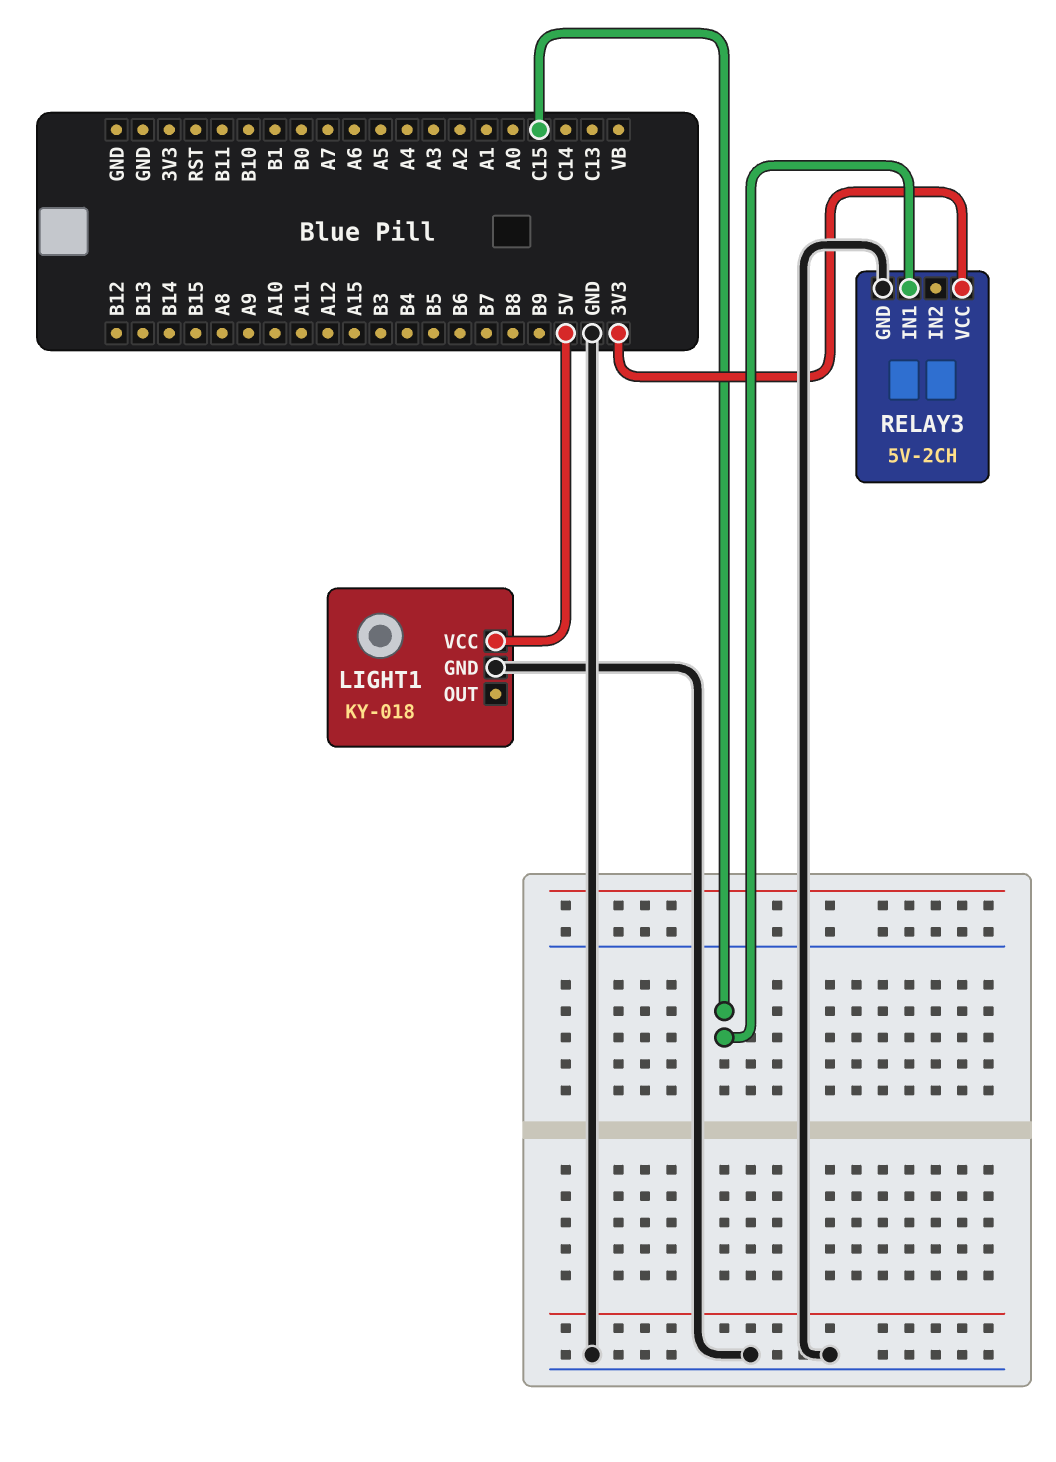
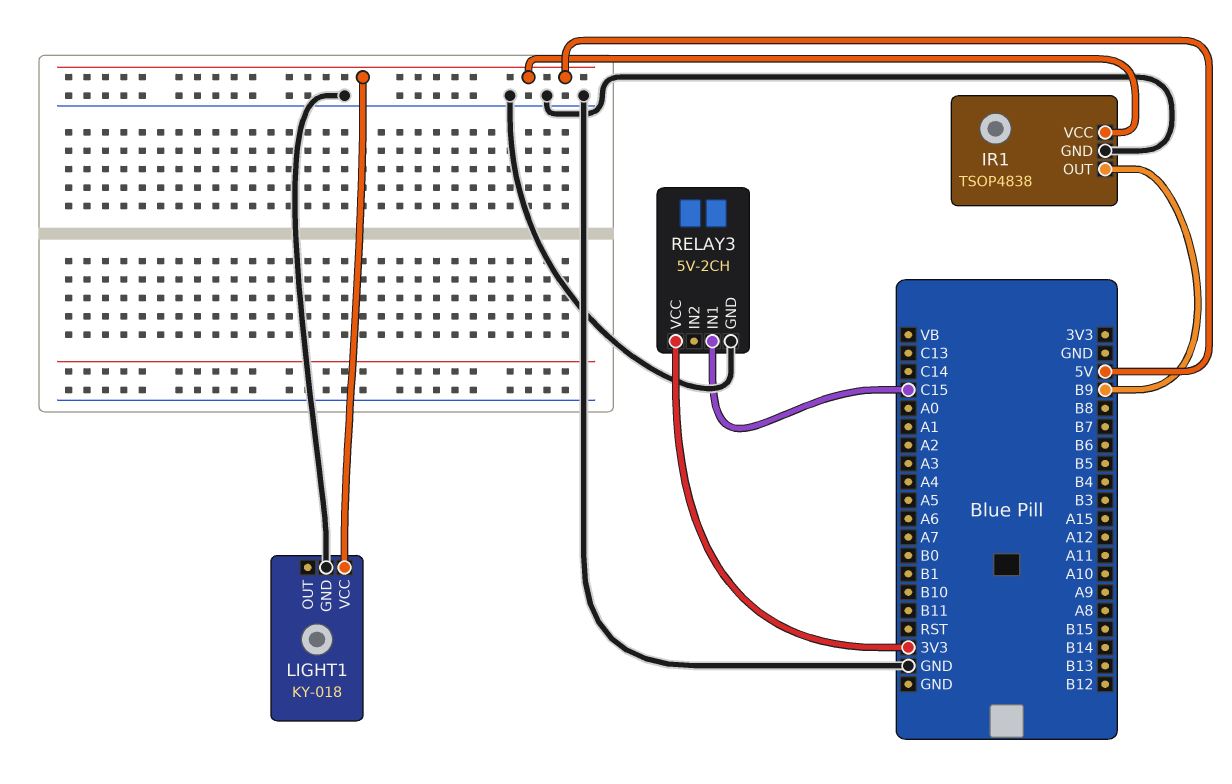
IR1: none -> TSOP4838
IR1 pin GND: none -> GND
IR1 pin OUT: none -> B9
IR1 pin VCC: none -> 5V

